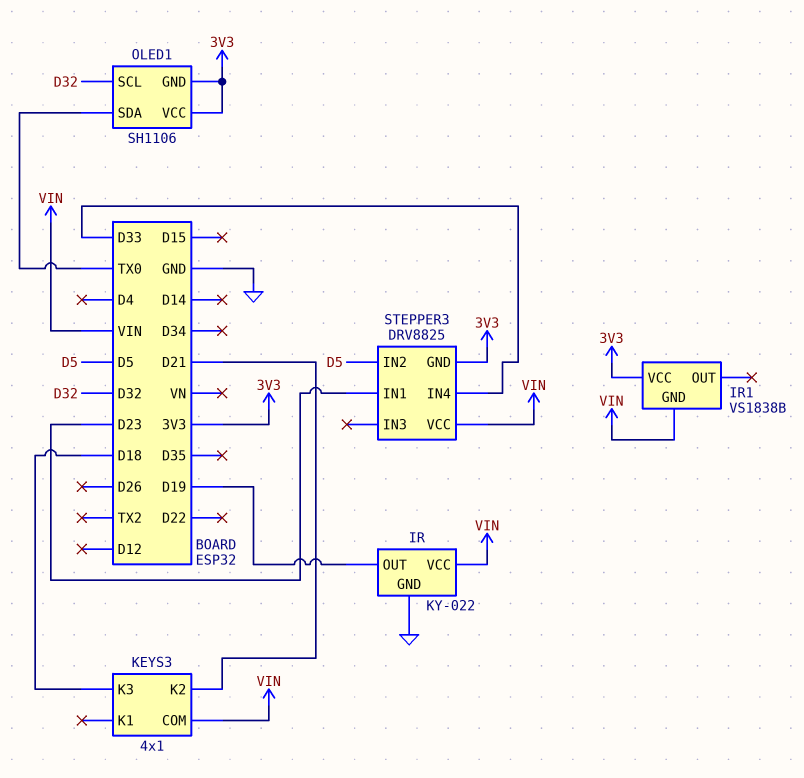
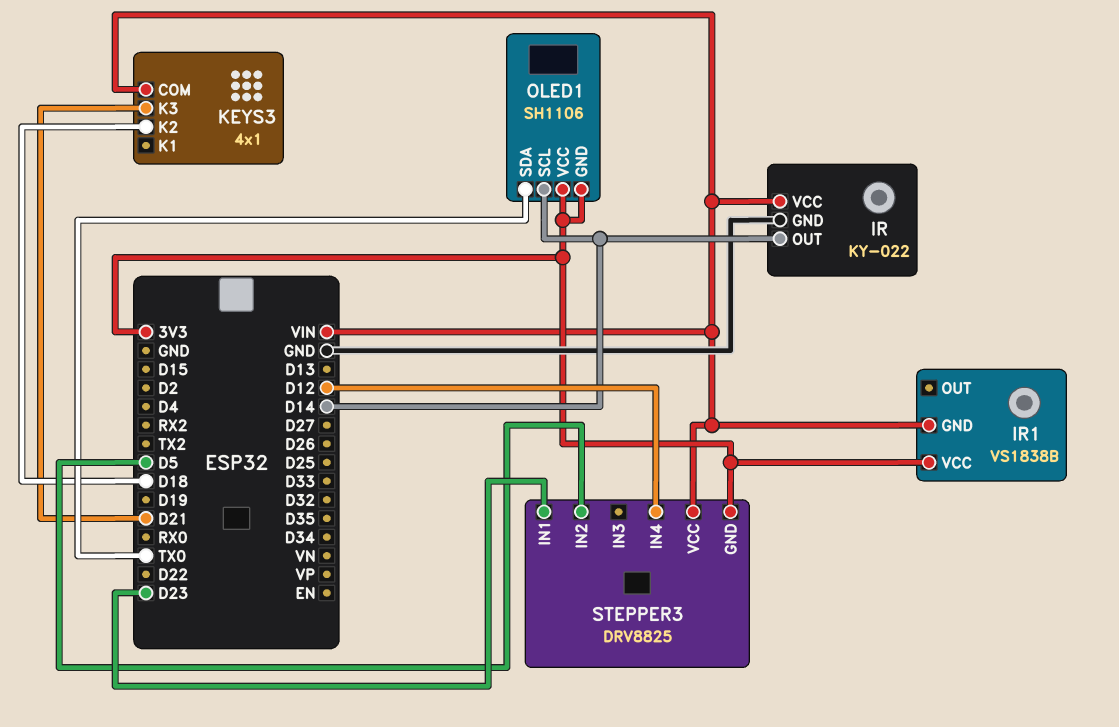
IR pin OUT: D19 -> D14
KEYS3 pin K2: D21 -> D18
KEYS3 pin K3: D18 -> D21
OLED1 pin SCL: D32 -> D14
STEPPER3 pin IN4: D33 -> D12

